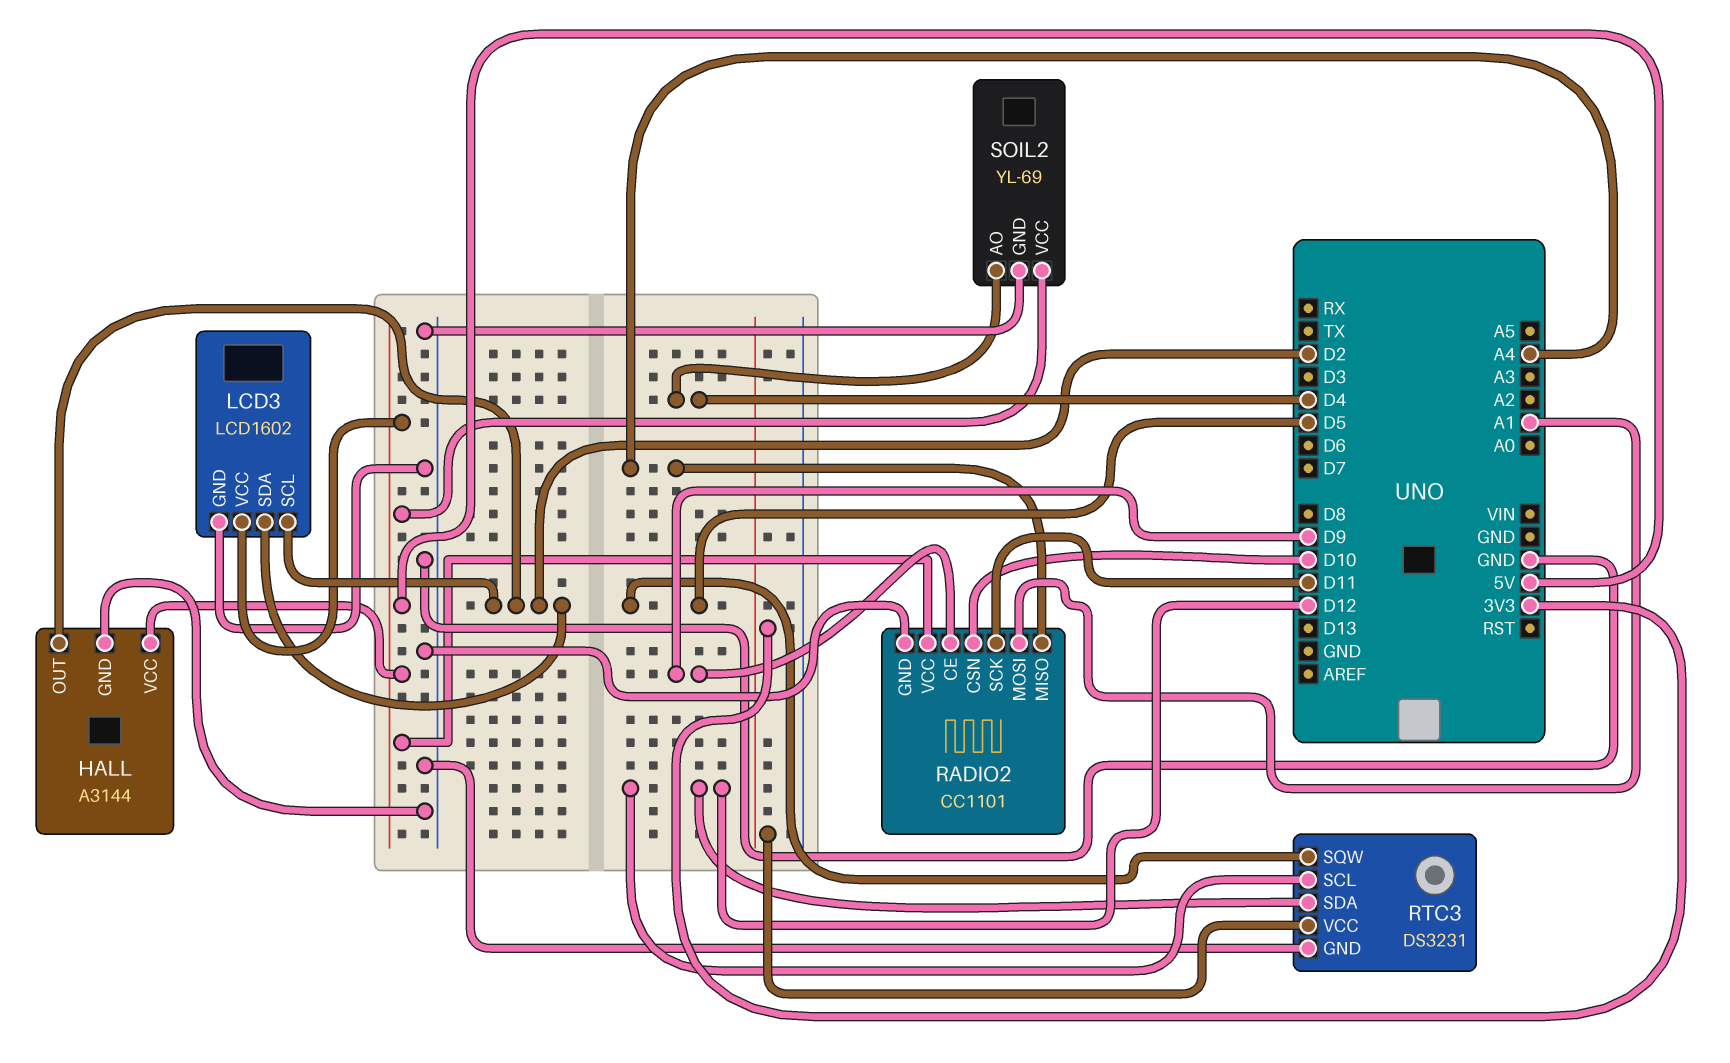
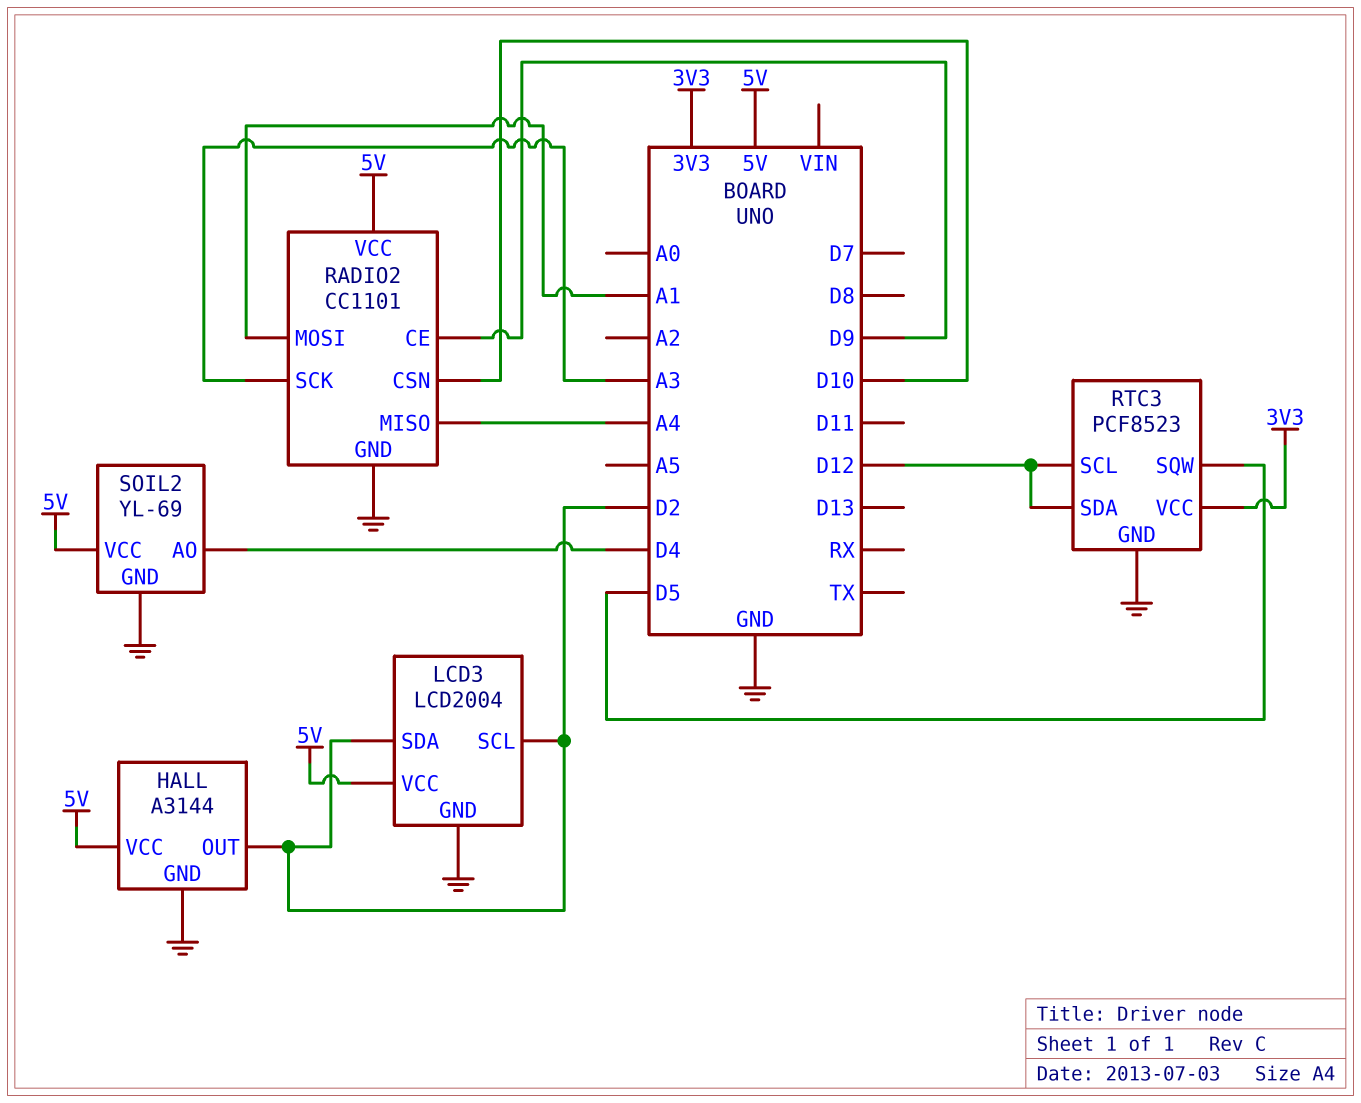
LCD3: LCD1602 -> LCD2004
RADIO2 pin SCK: D11 -> A3
RTC3: DS3231 -> PCF8523

